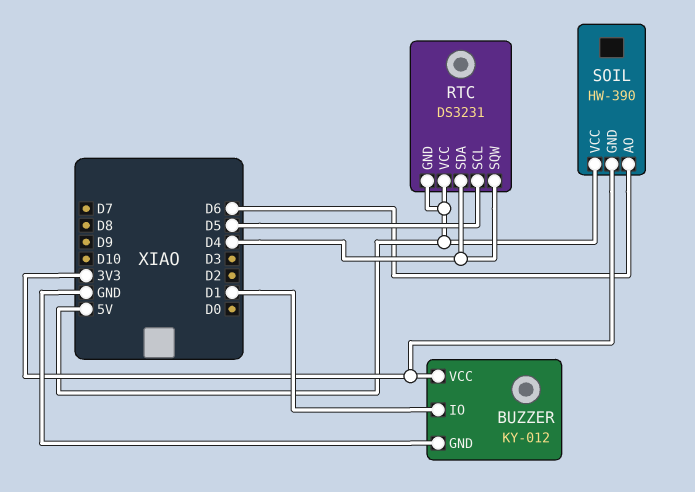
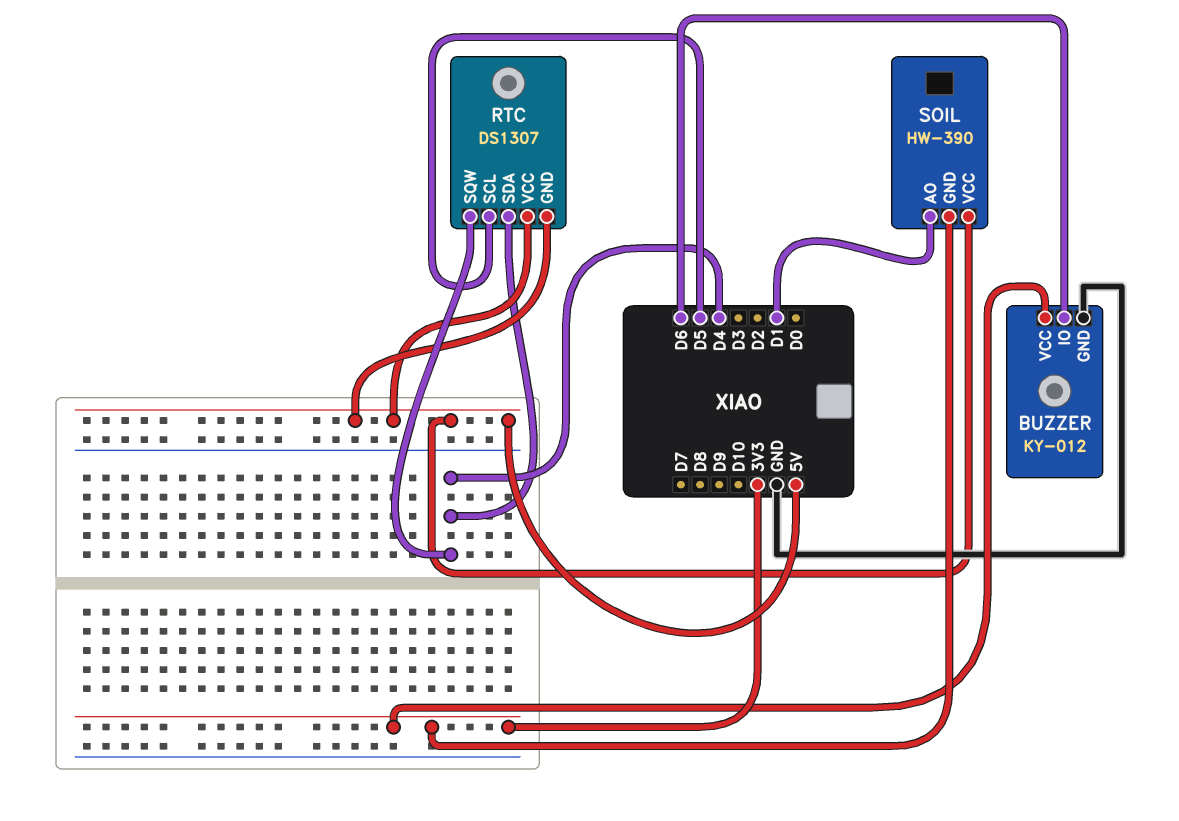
BUZZER pin IO: D1 -> D6
RTC: DS3231 -> DS1307
SOIL pin AO: D6 -> D1

